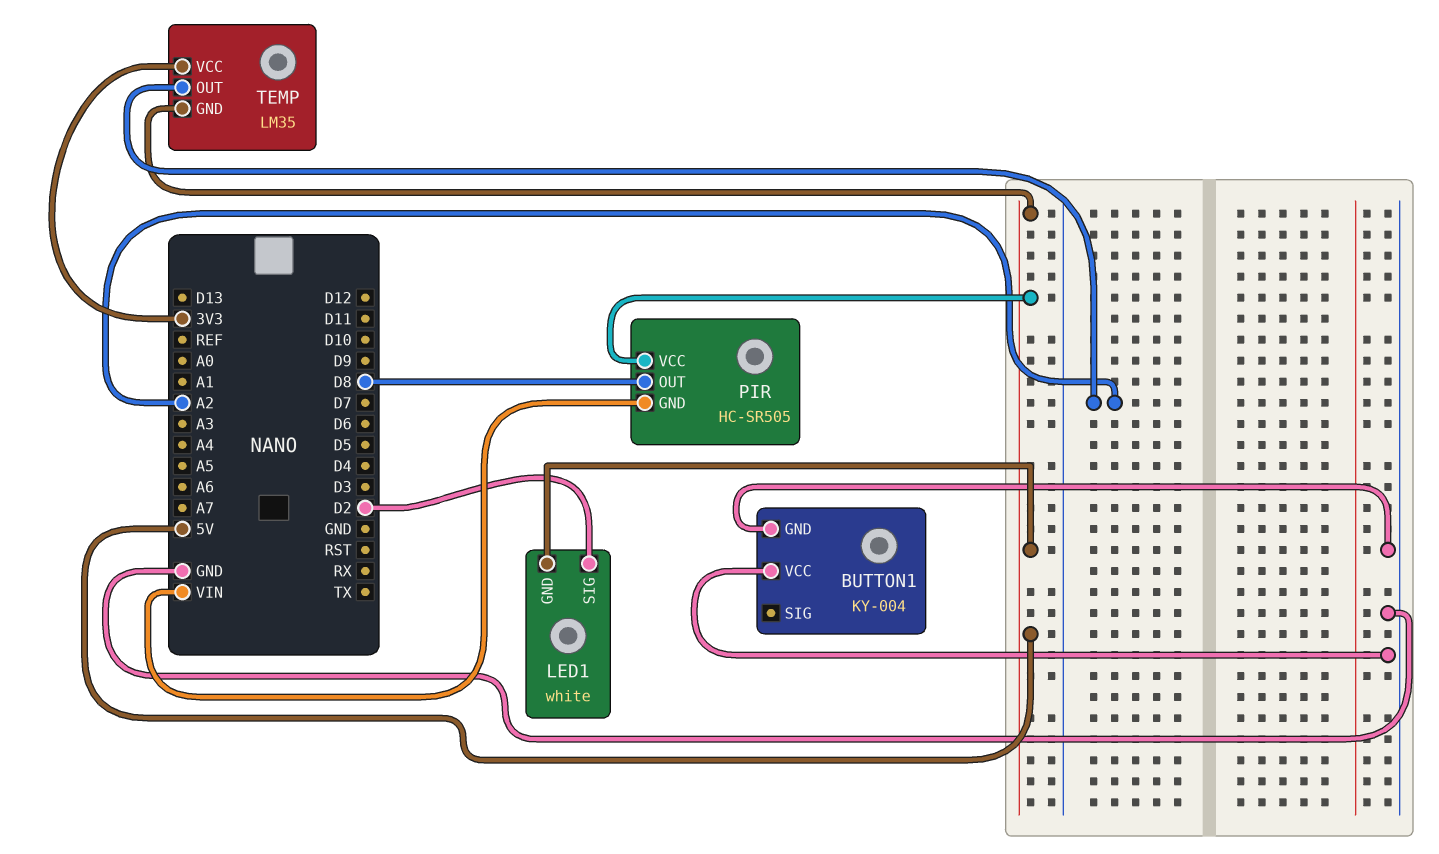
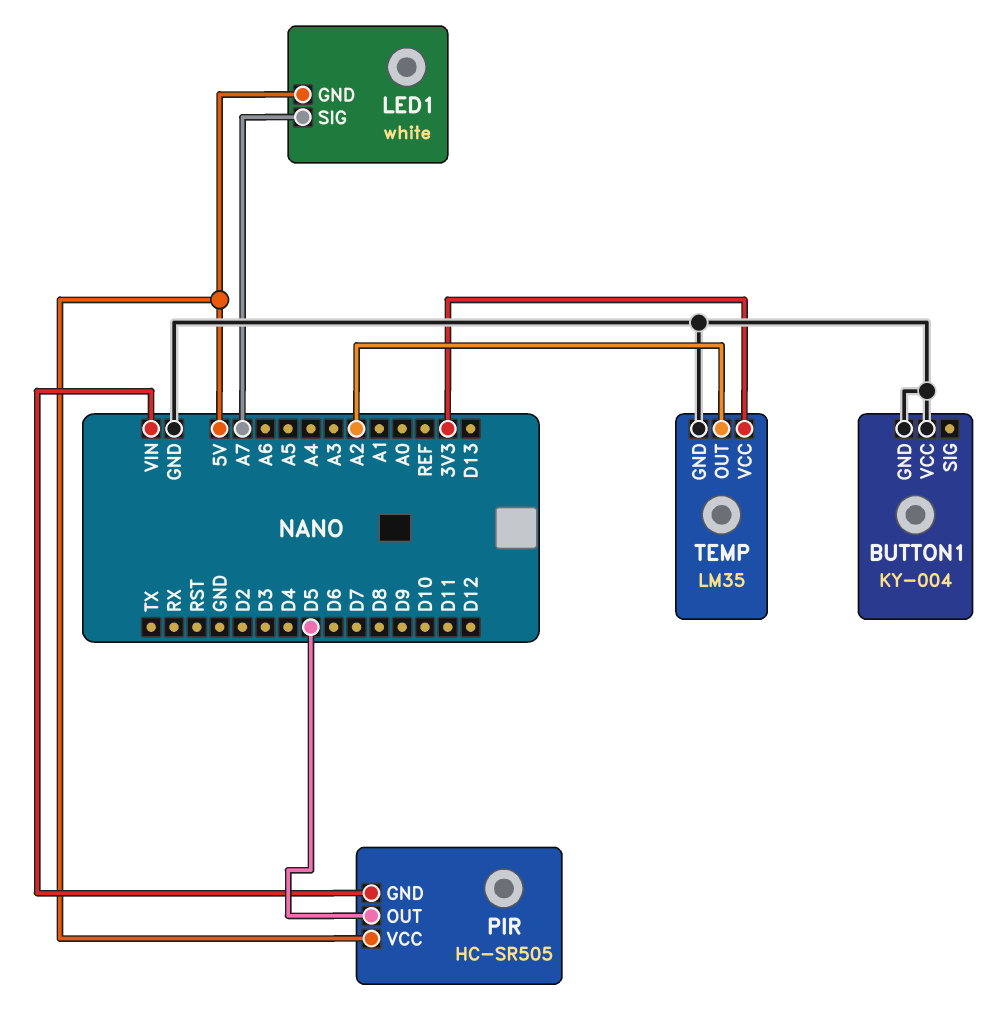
LED1 pin SIG: D2 -> A7
PIR pin OUT: D8 -> D5
TEMP pin GND: 5V -> GND

